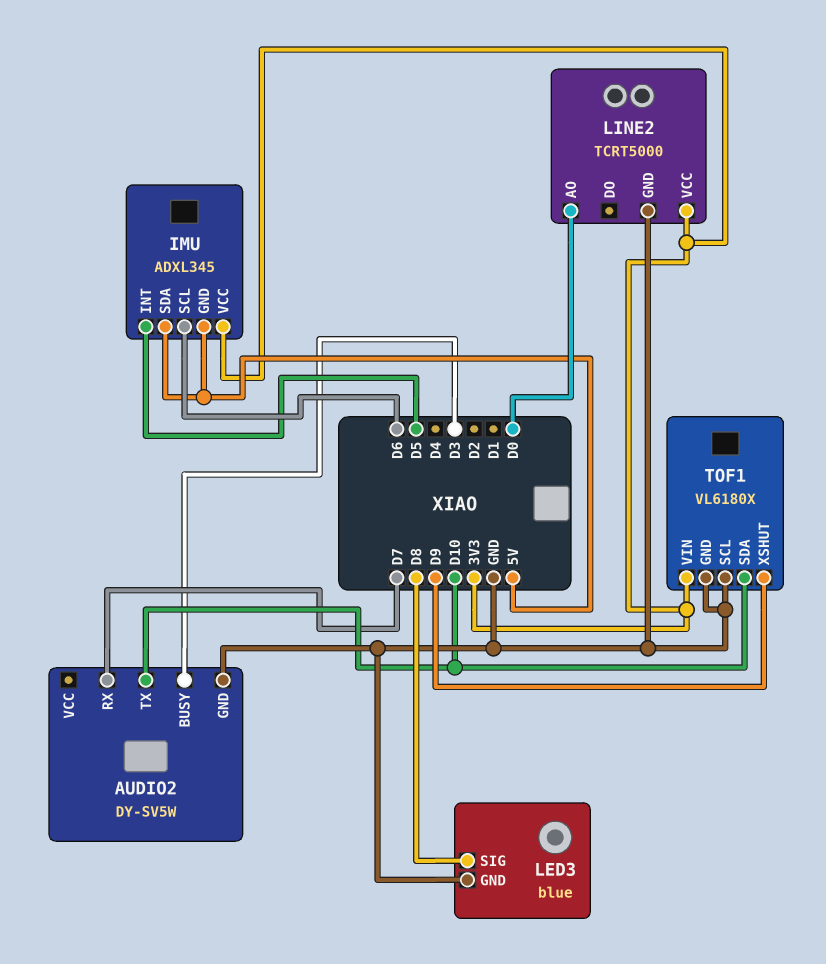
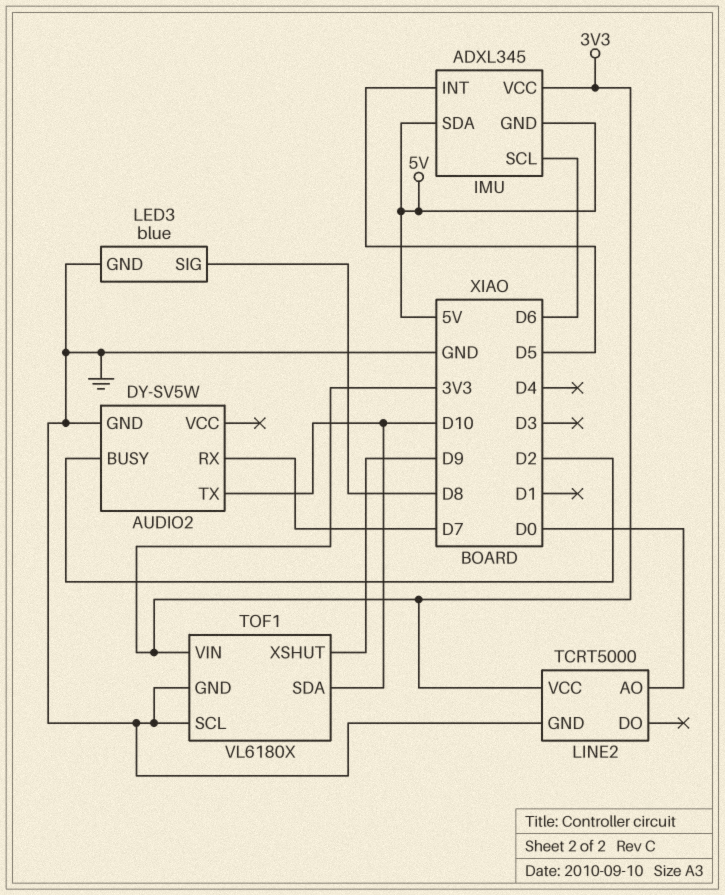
AUDIO2 pin BUSY: D3 -> D2

